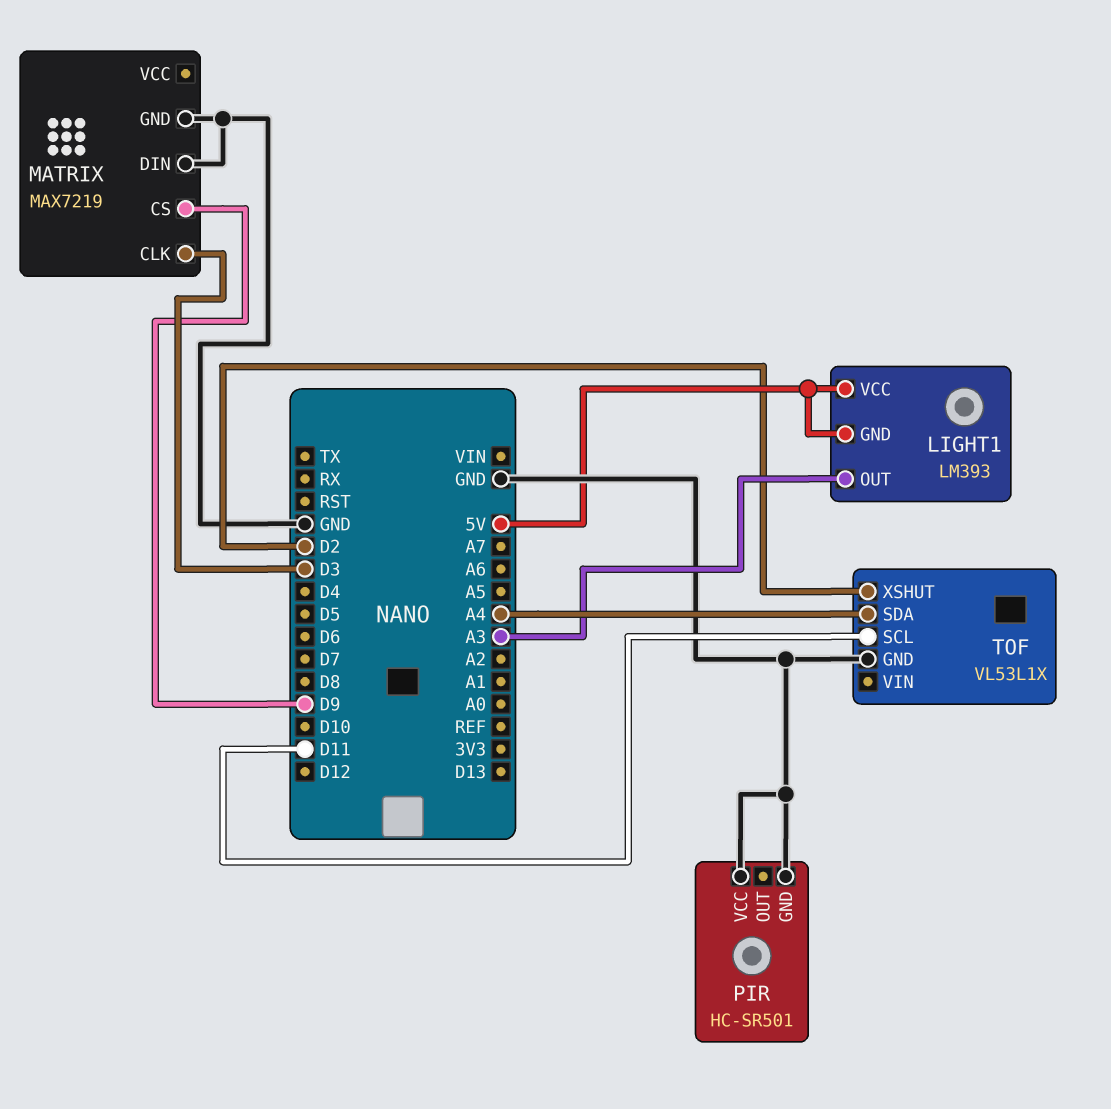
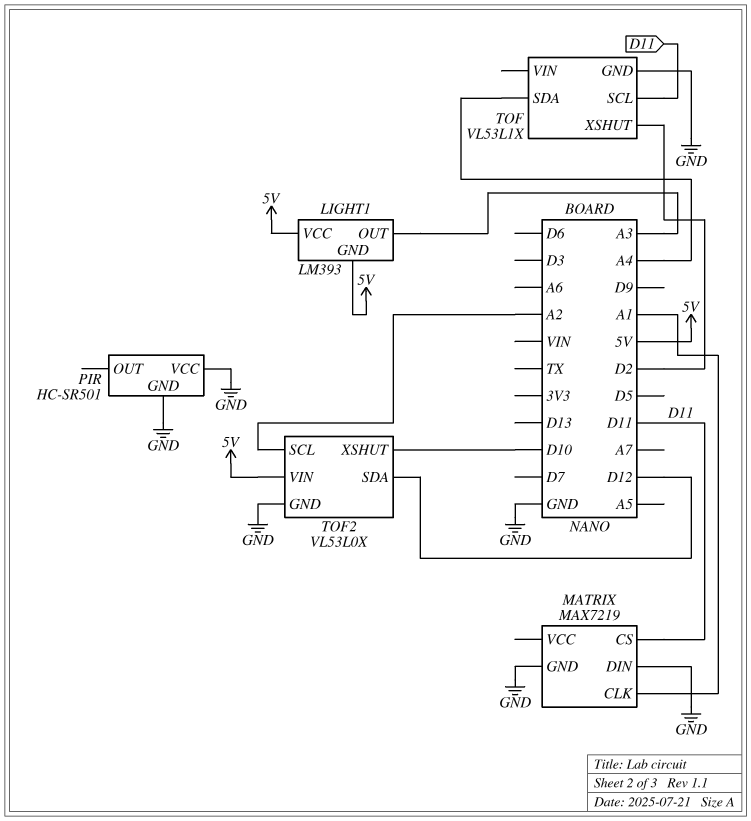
MATRIX pin CLK: D3 -> A1
MATRIX pin CS: D9 -> D11
TOF2: none -> VL53L0X
TOF2 pin GND: none -> GND
TOF2 pin SCL: none -> A2
TOF2 pin SDA: none -> D12
TOF2 pin VIN: none -> 5V
TOF2 pin XSHUT: none -> D10

